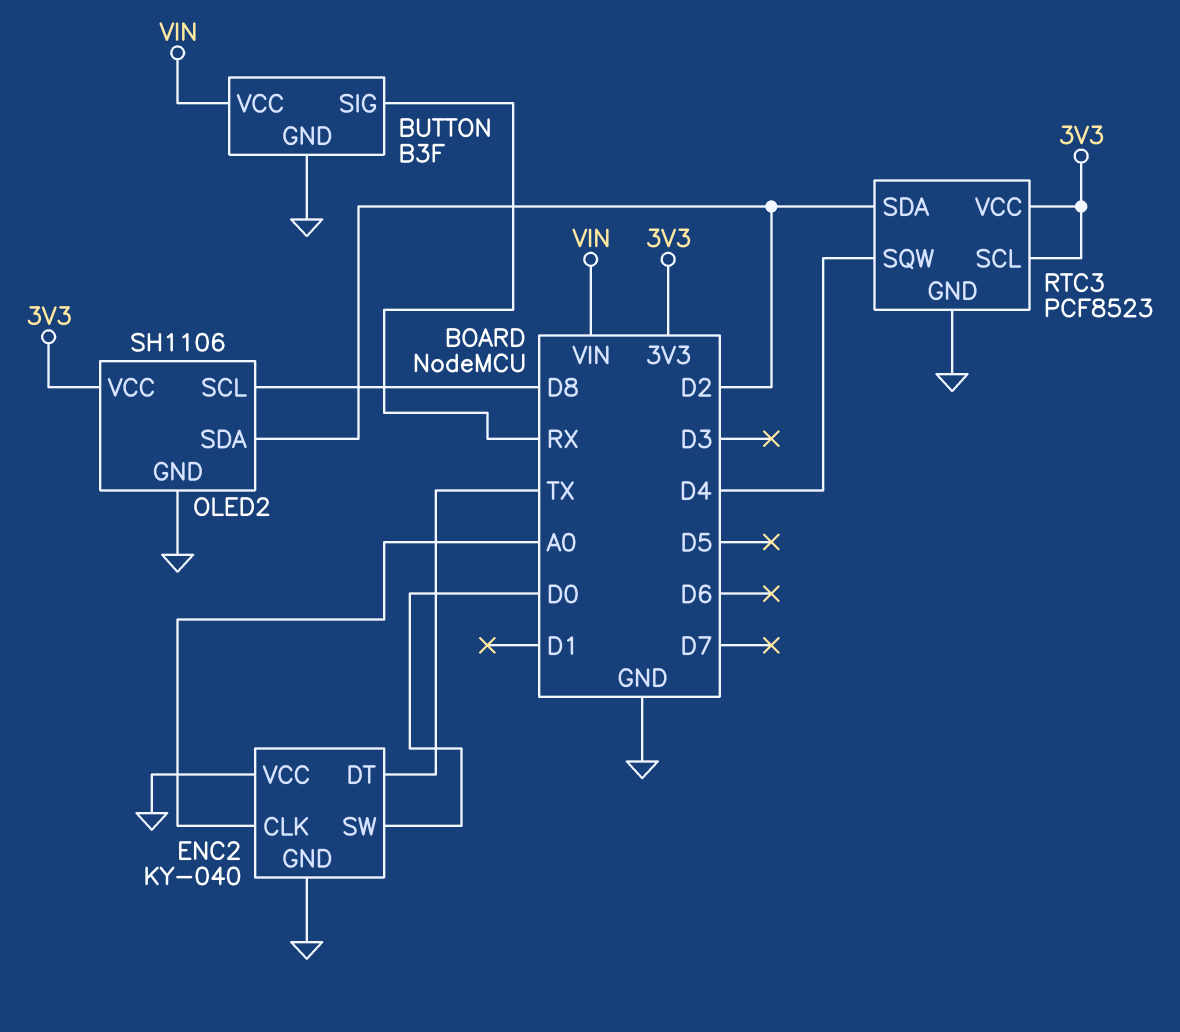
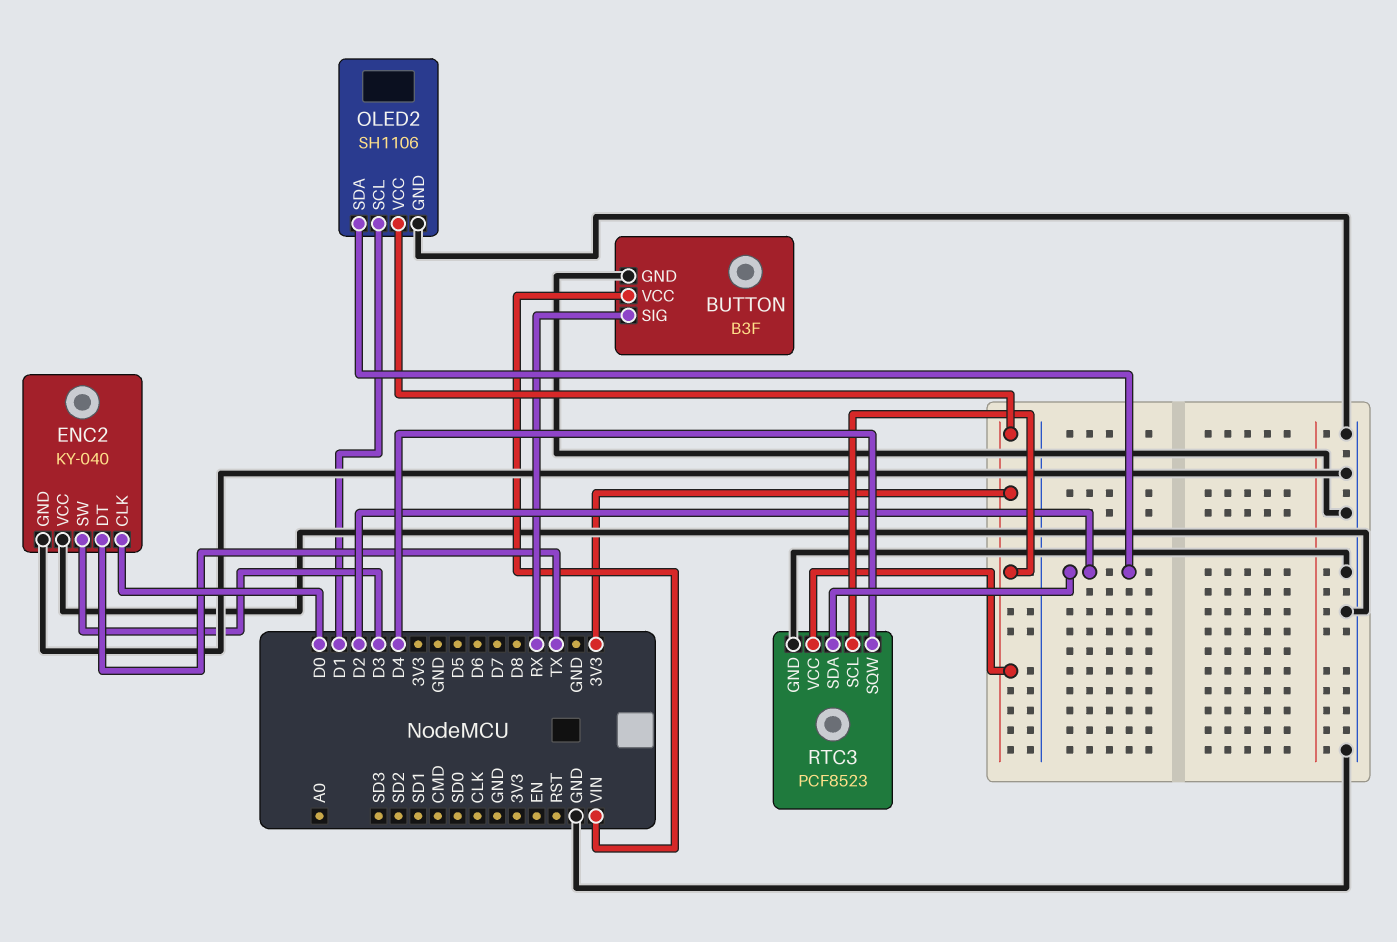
ENC2 pin CLK: A0 -> D0
ENC2 pin SW: D0 -> D3
OLED2 pin SCL: D8 -> D1

